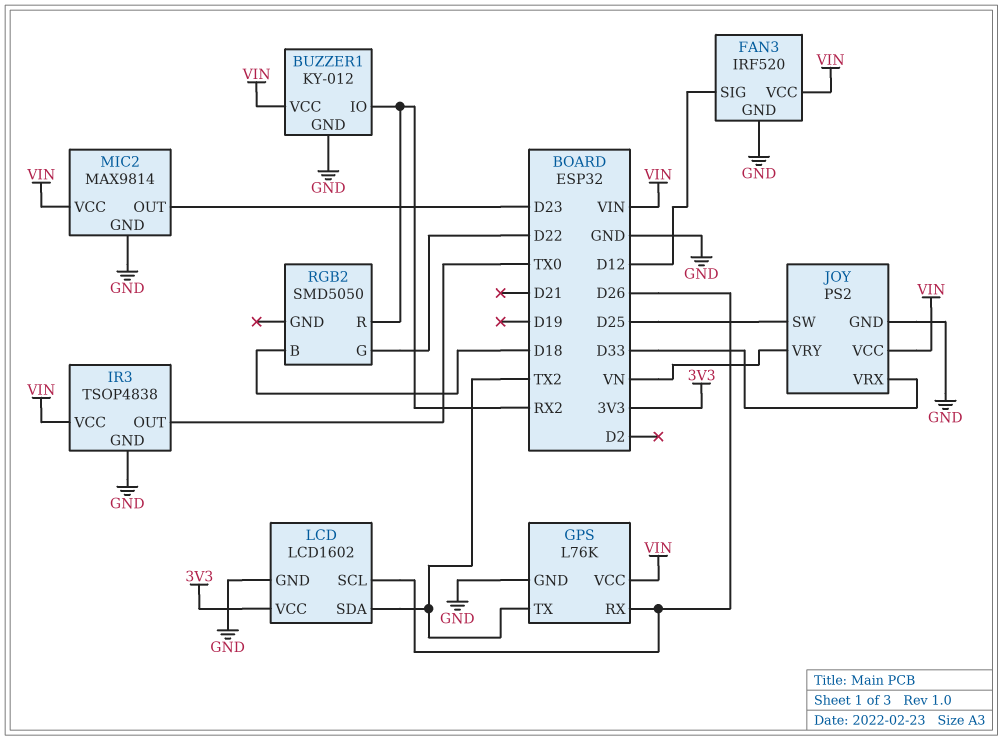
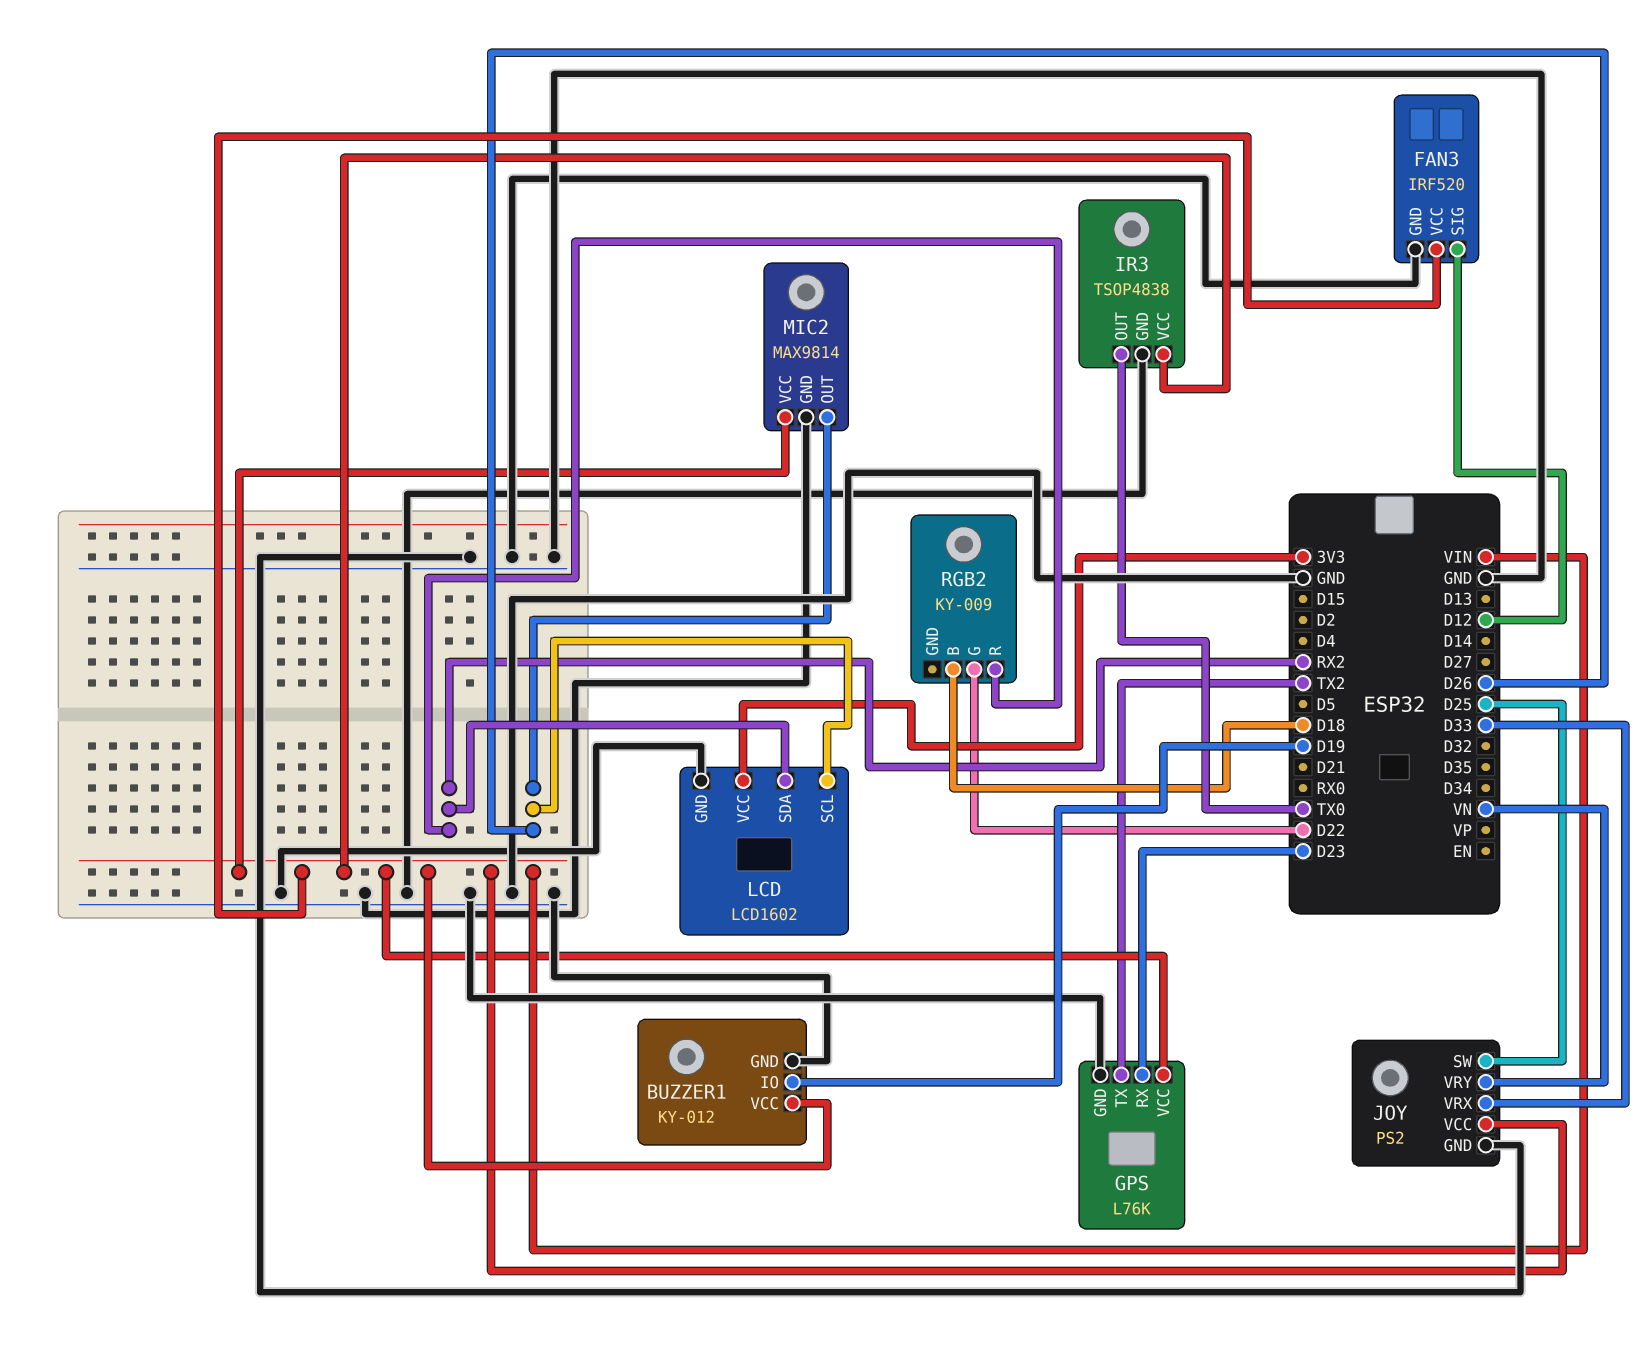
BUZZER1 pin IO: RX2 -> D19
GPS pin RX: D26 -> D23
LCD pin SDA: TX2 -> RX2
MIC2 pin OUT: D23 -> D26
RGB2: SMD5050 -> KY-009

